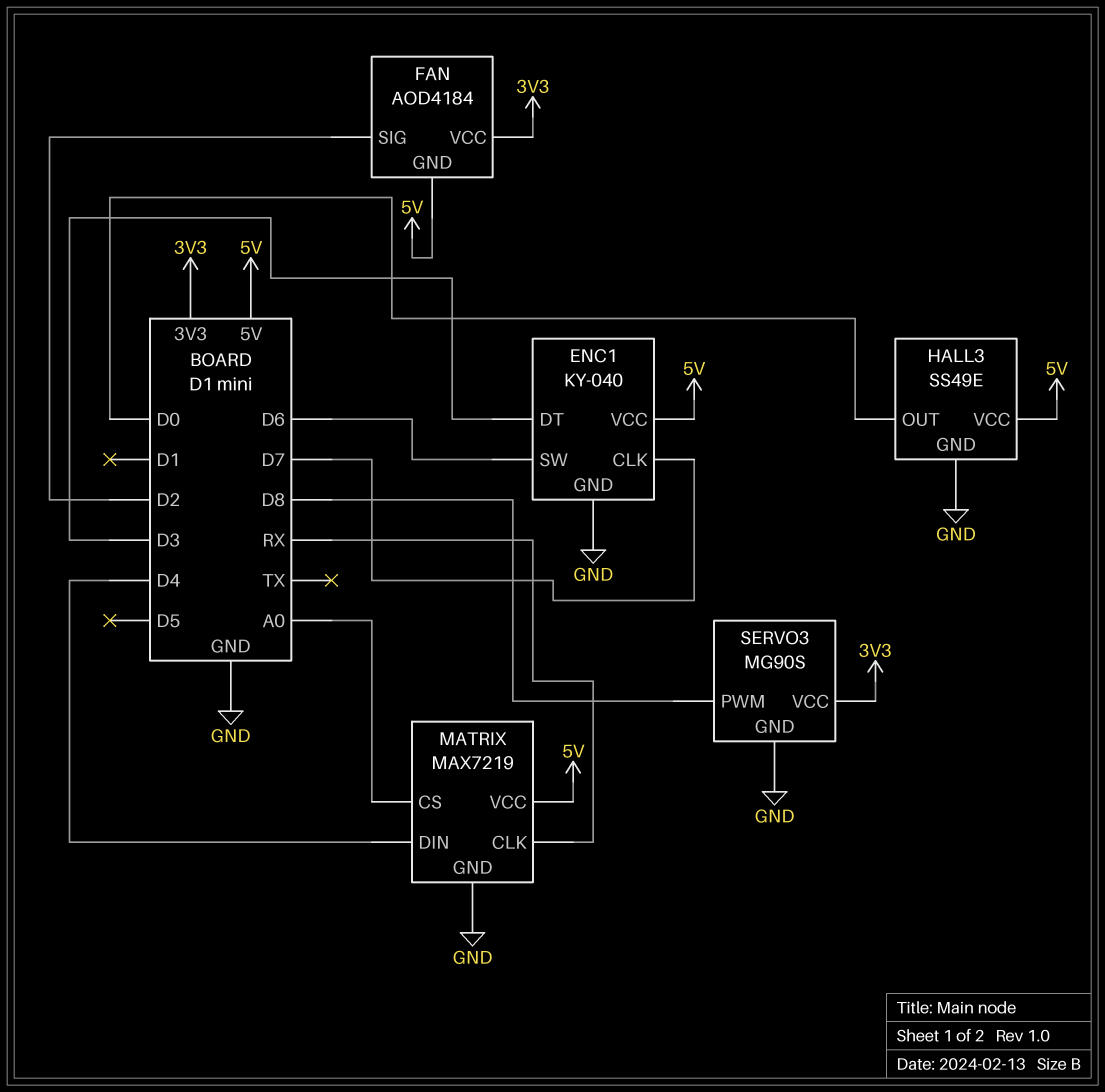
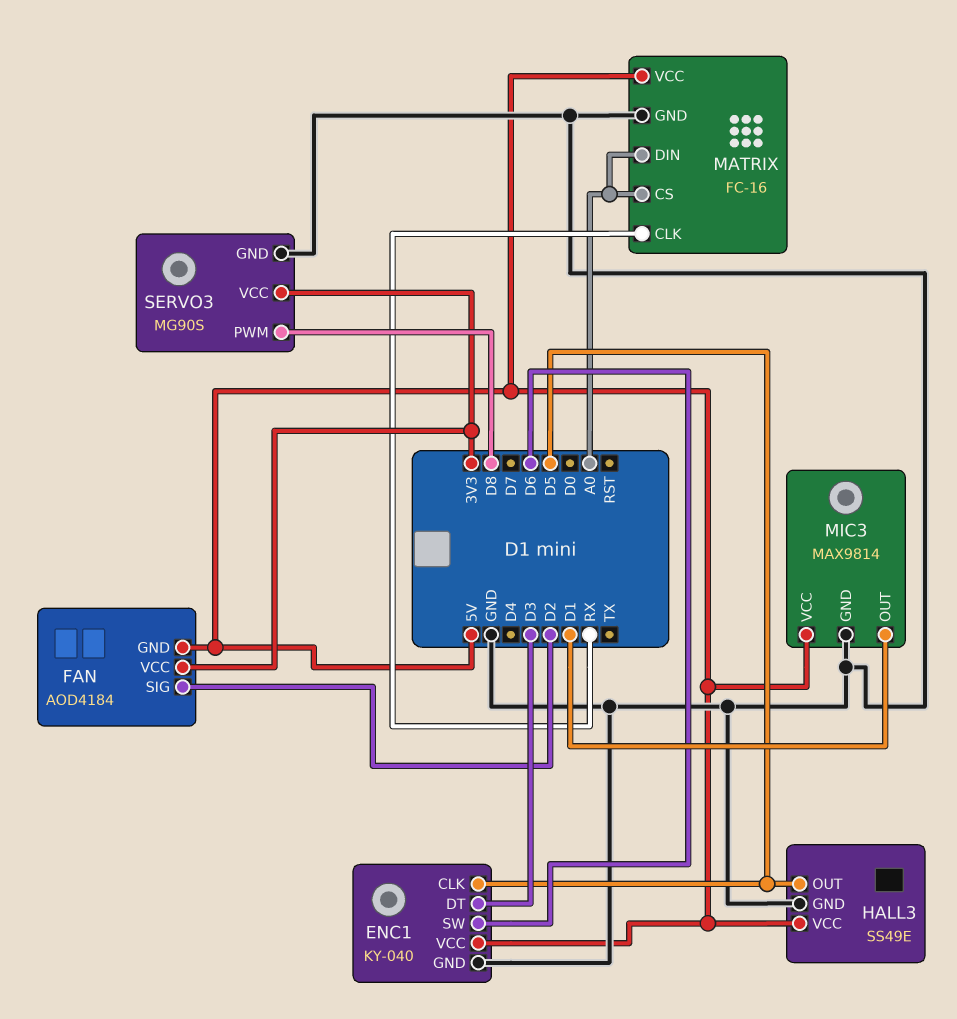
ENC1 pin CLK: D7 -> D5
HALL3 pin OUT: D0 -> D5
MATRIX: MAX7219 -> FC-16
MATRIX pin DIN: D4 -> A0
MIC3: none -> MAX9814
MIC3 pin GND: none -> GND
MIC3 pin OUT: none -> D1
MIC3 pin VCC: none -> 5V

